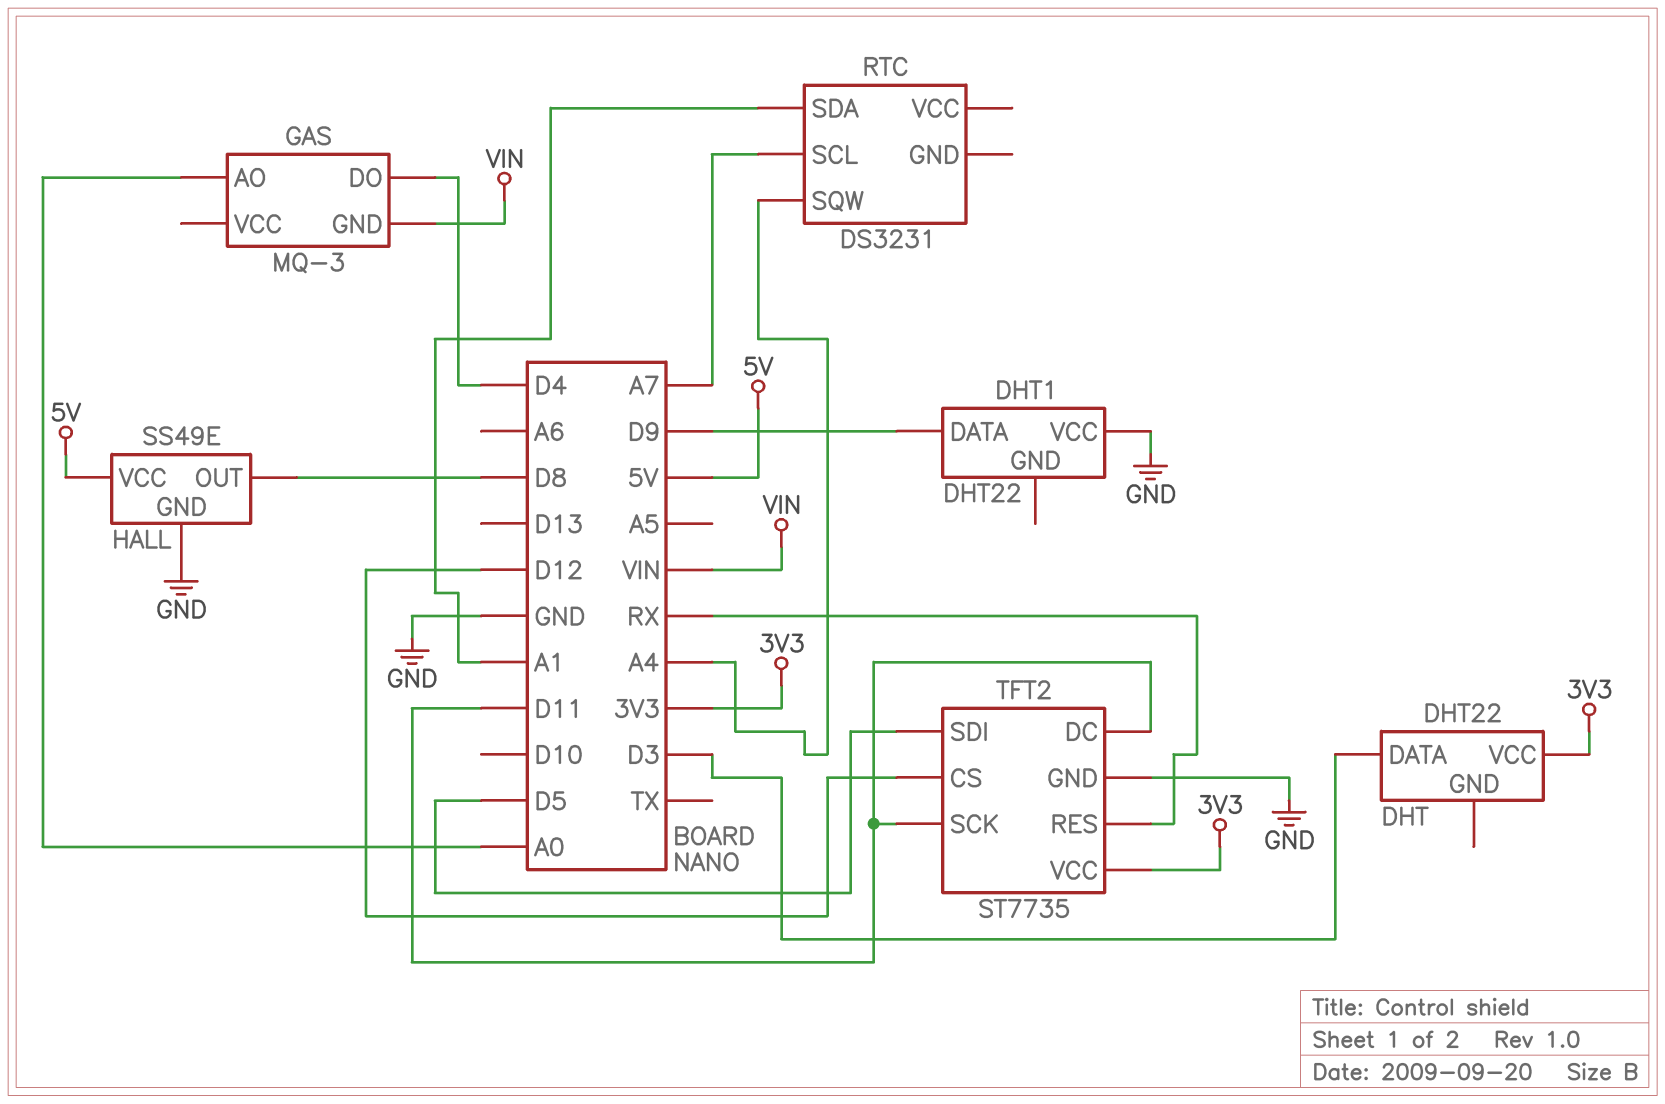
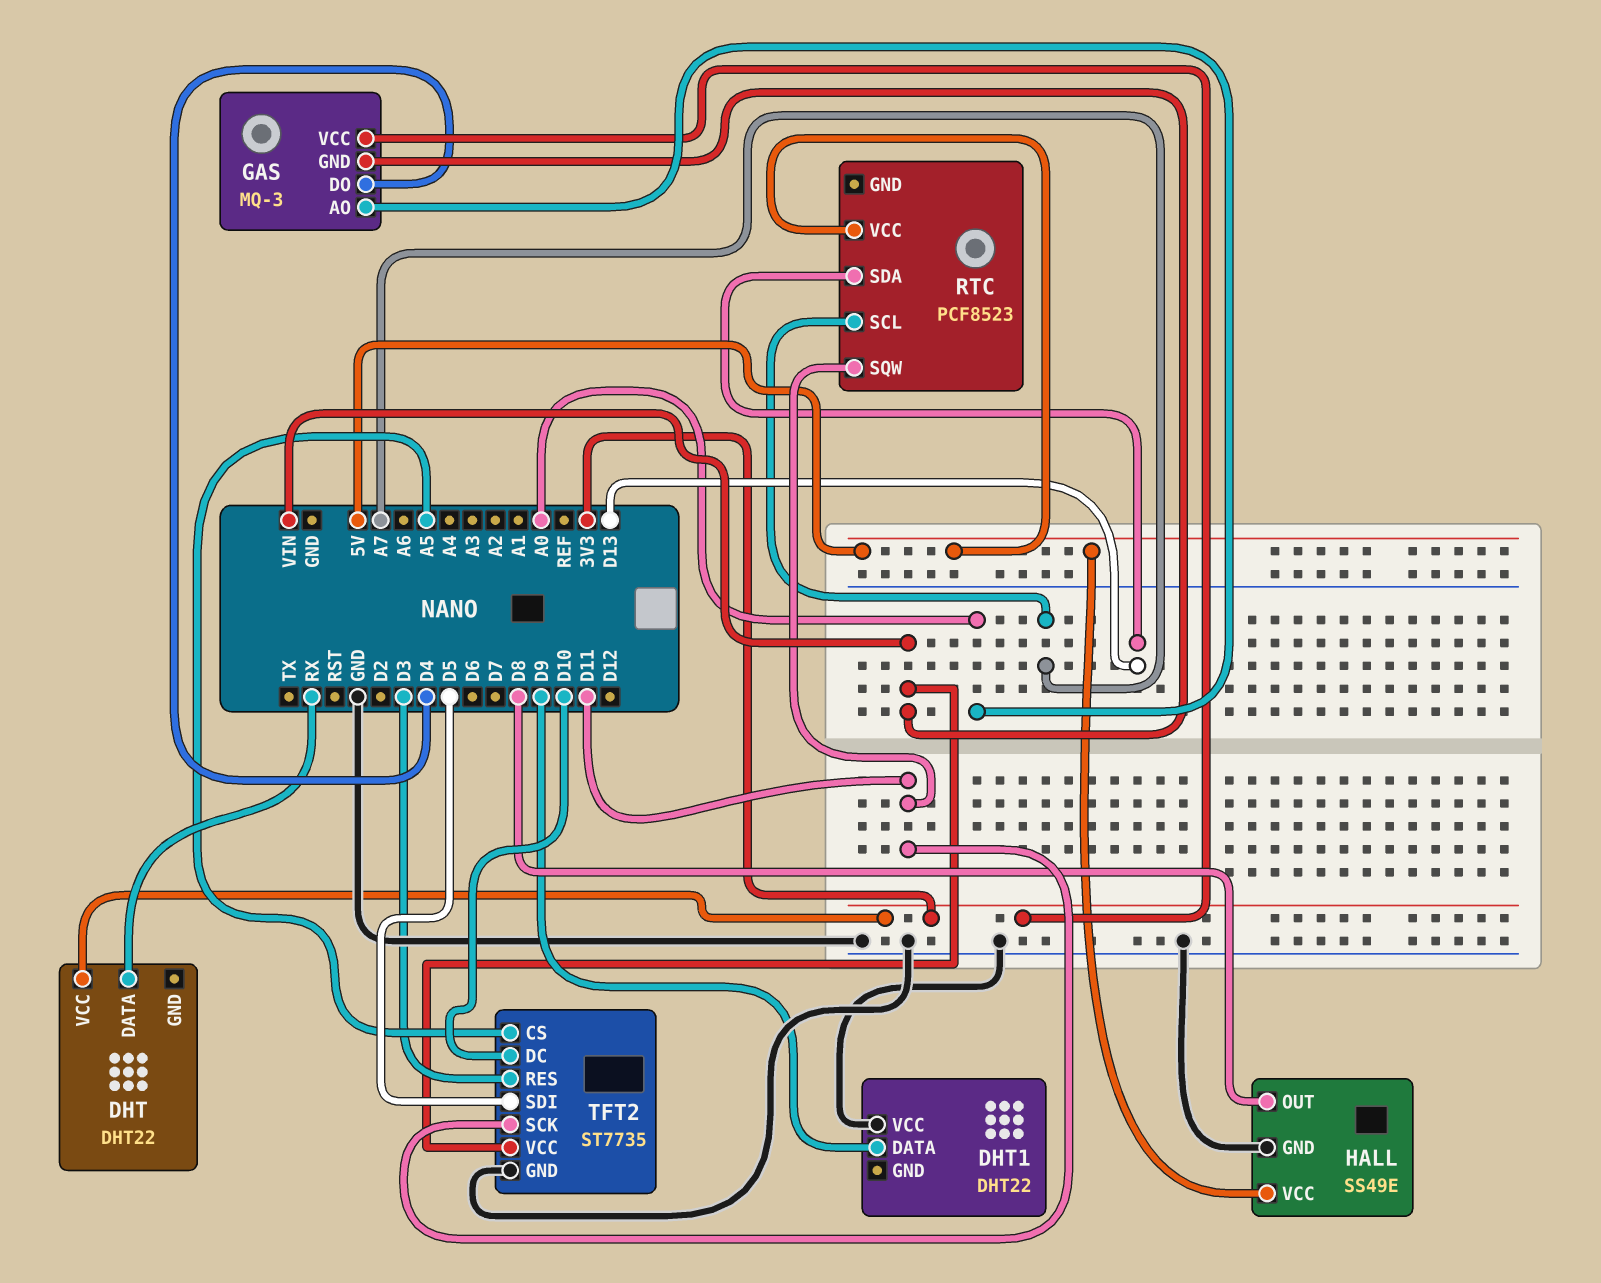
DHT pin DATA: D3 -> RX
GAS pin VCC: none -> 3V3
RTC: DS3231 -> PCF8523
RTC pin SDA: A1 -> D13
RTC pin SQW: A4 -> D11
RTC pin VCC: none -> 5V
TFT2 pin CS: D12 -> A5
TFT2 pin DC: D11 -> D10
TFT2 pin RES: RX -> D3
TFT2 pin VCC: 3V3 -> VIN

